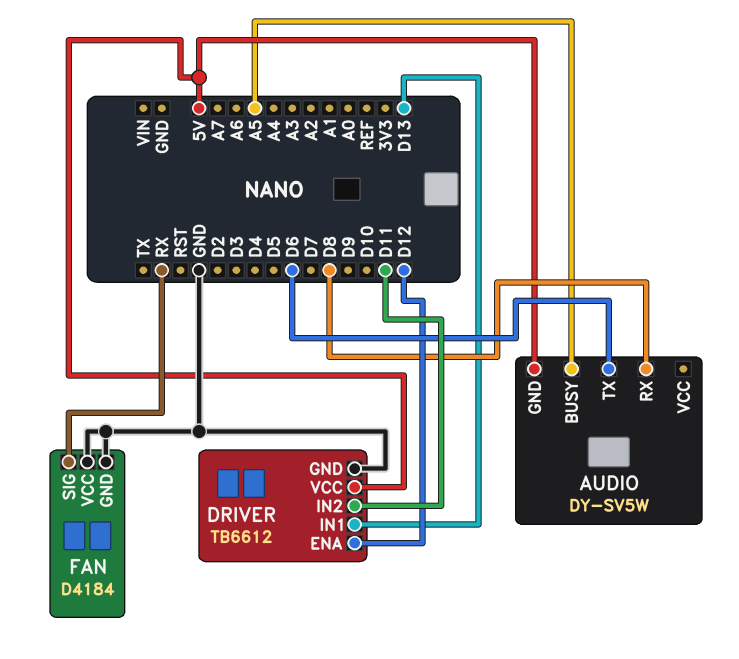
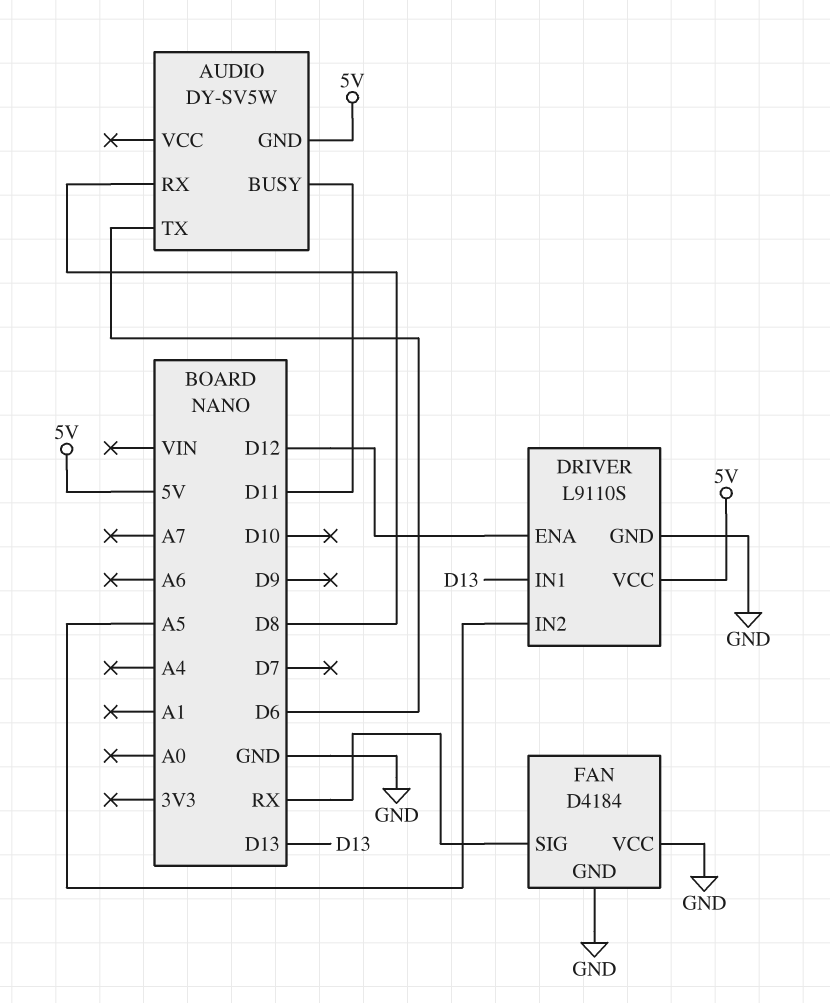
AUDIO pin BUSY: A5 -> D11
DRIVER: TB6612 -> L9110S
DRIVER pin IN2: D11 -> A5

